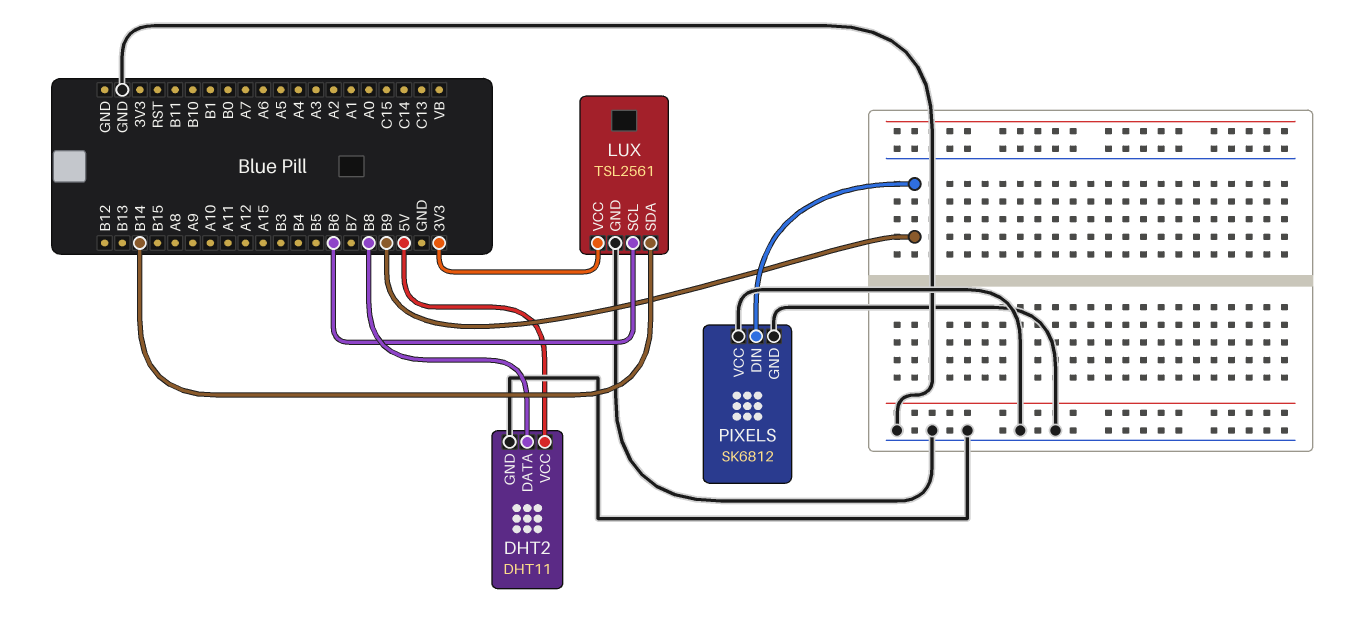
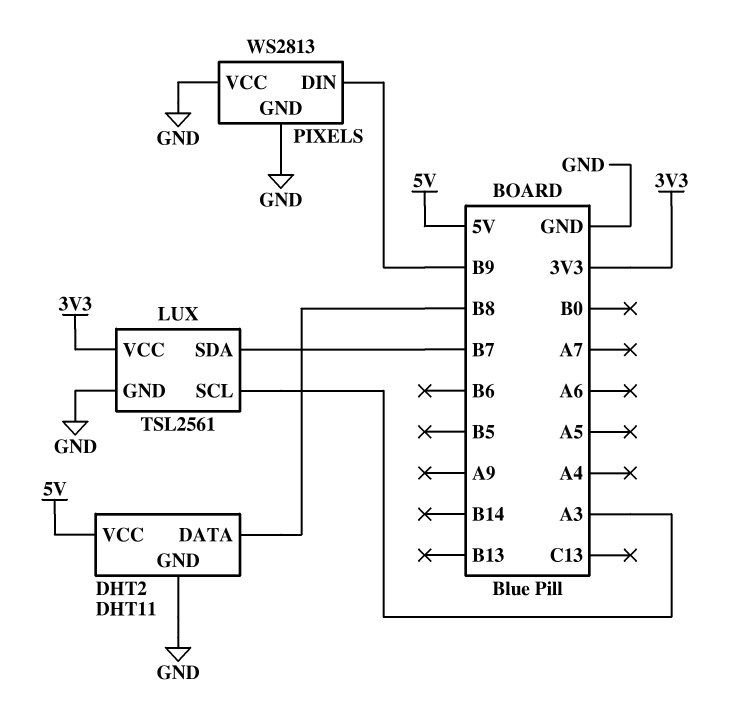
LUX pin SCL: B6 -> A3
LUX pin SDA: B14 -> B7
PIXELS: SK6812 -> WS2813

